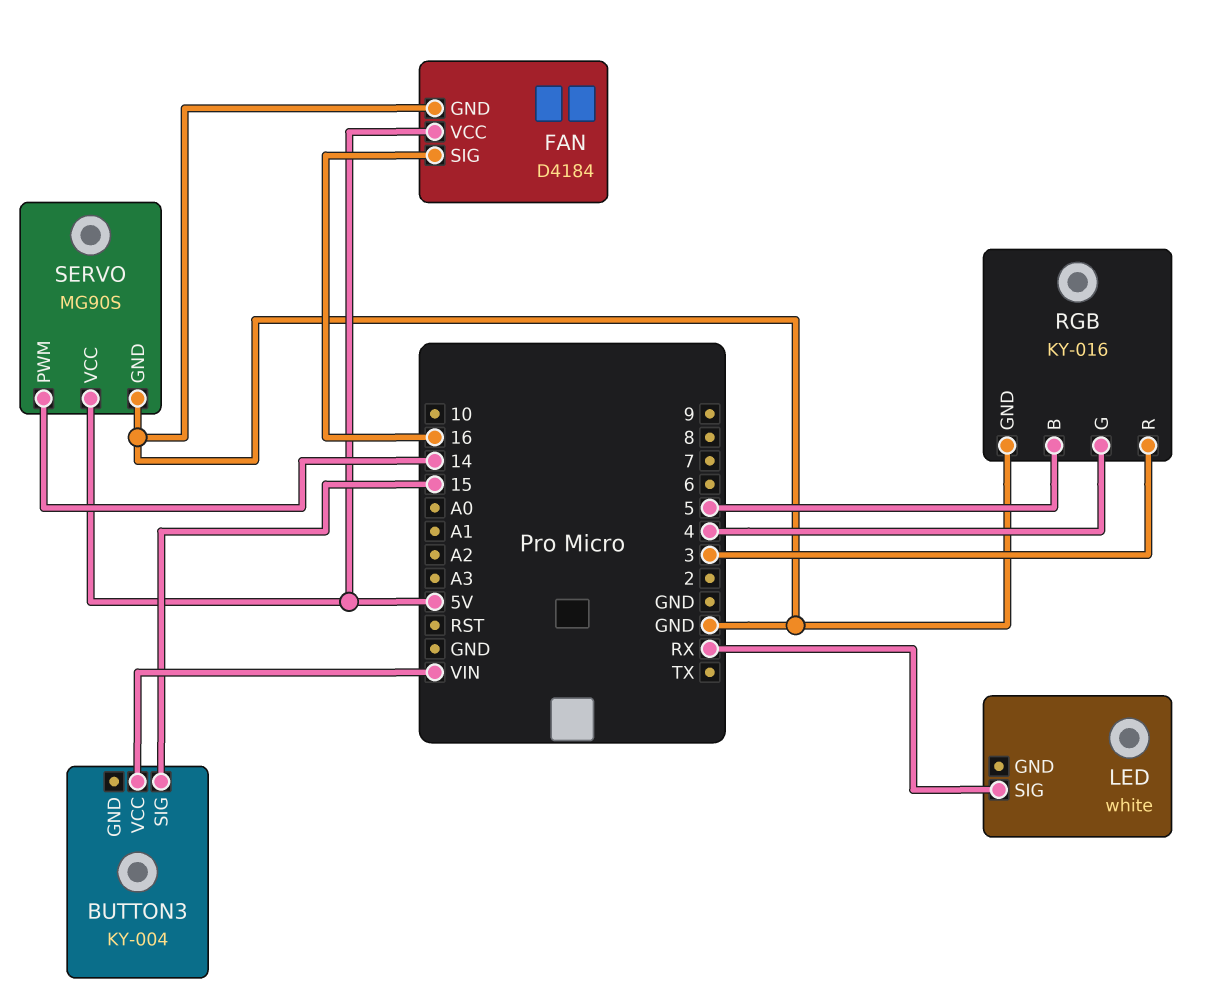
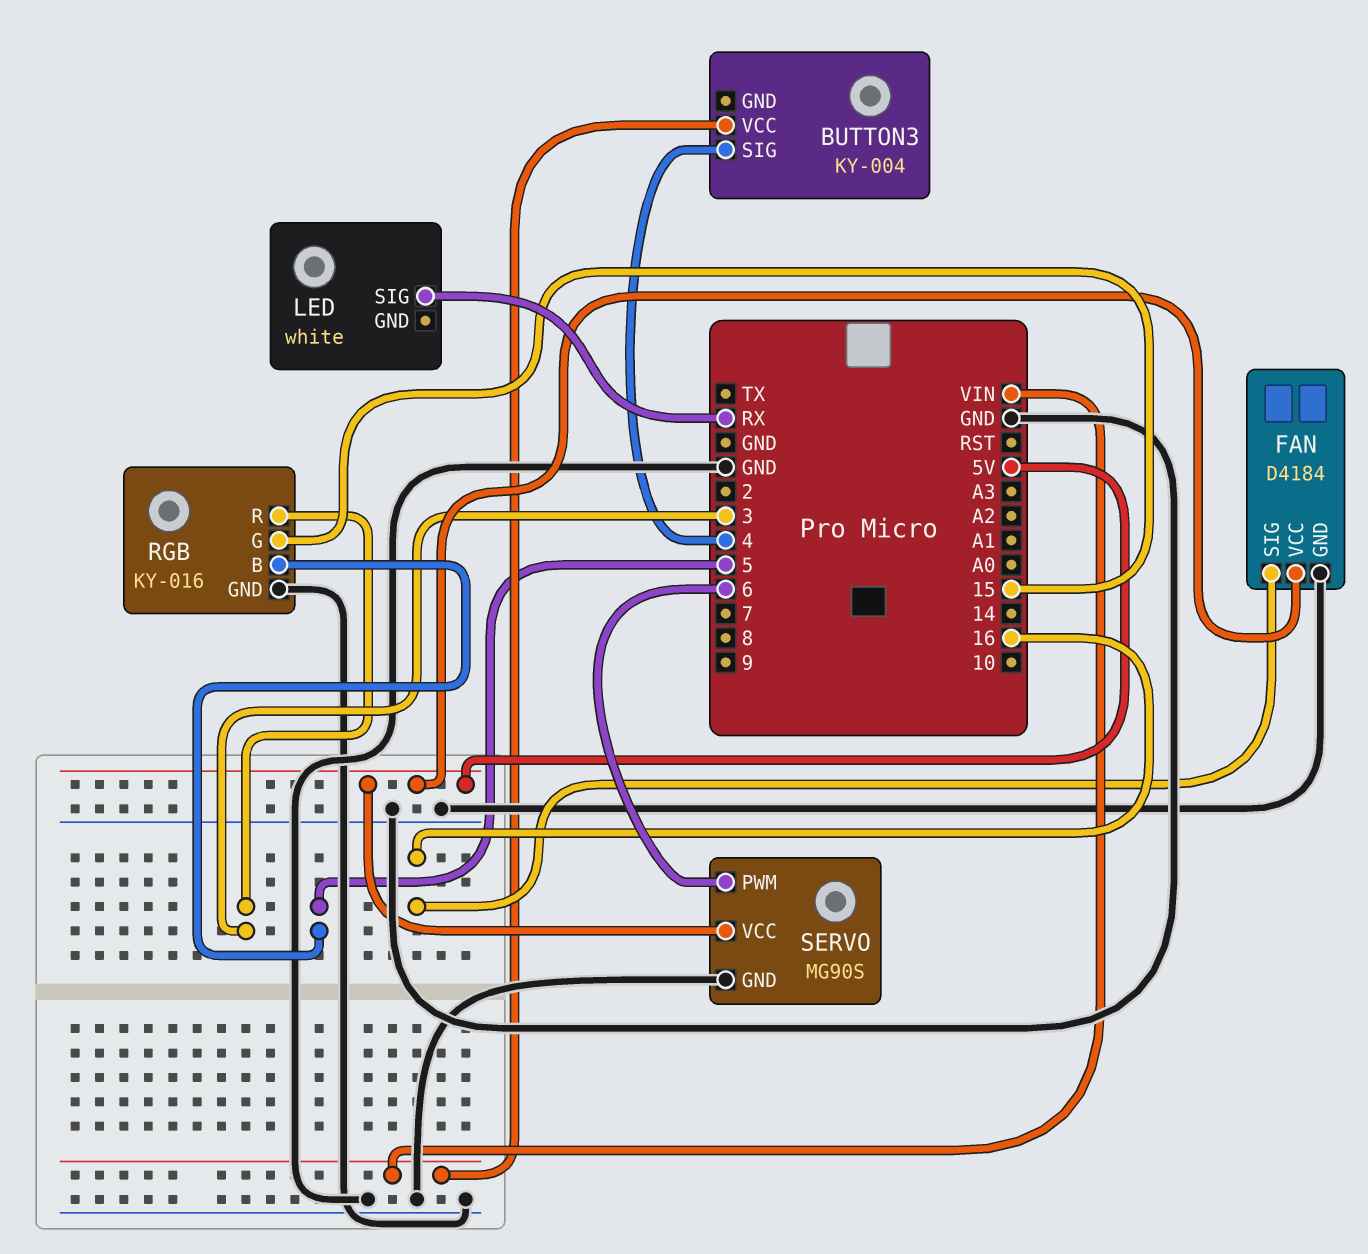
BUTTON3 pin SIG: 15 -> 4
RGB pin G: 4 -> 15
SERVO pin PWM: 14 -> 6

